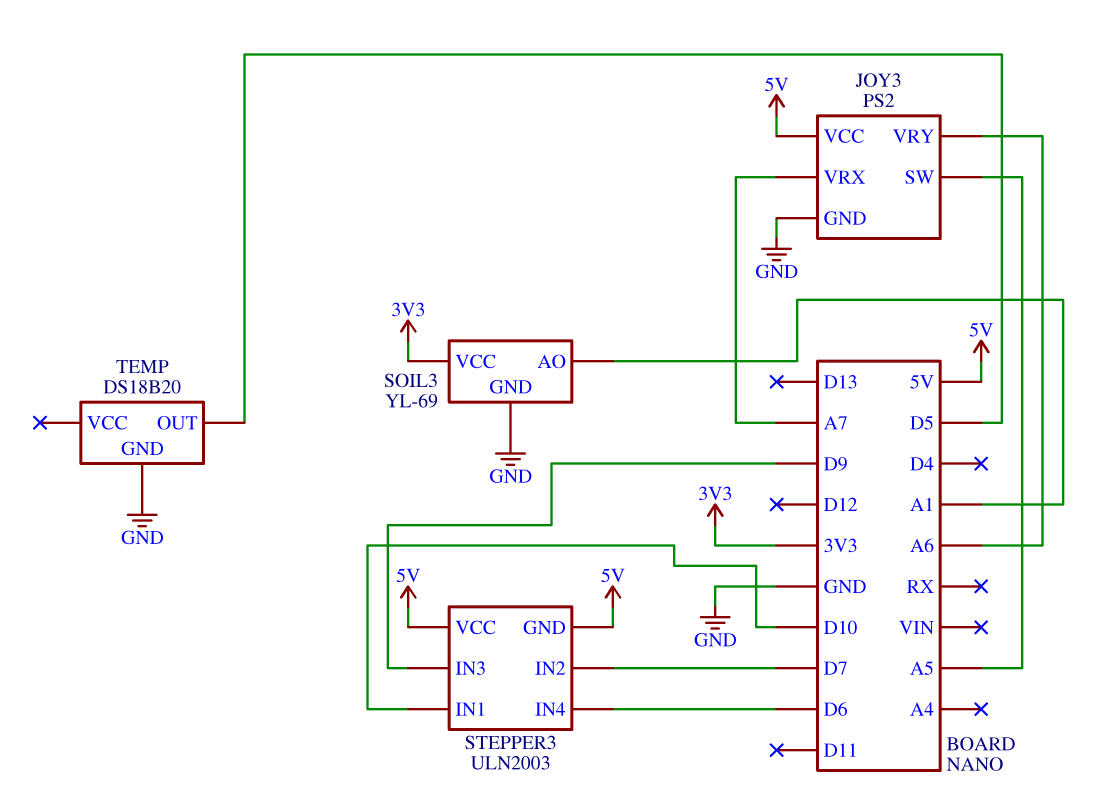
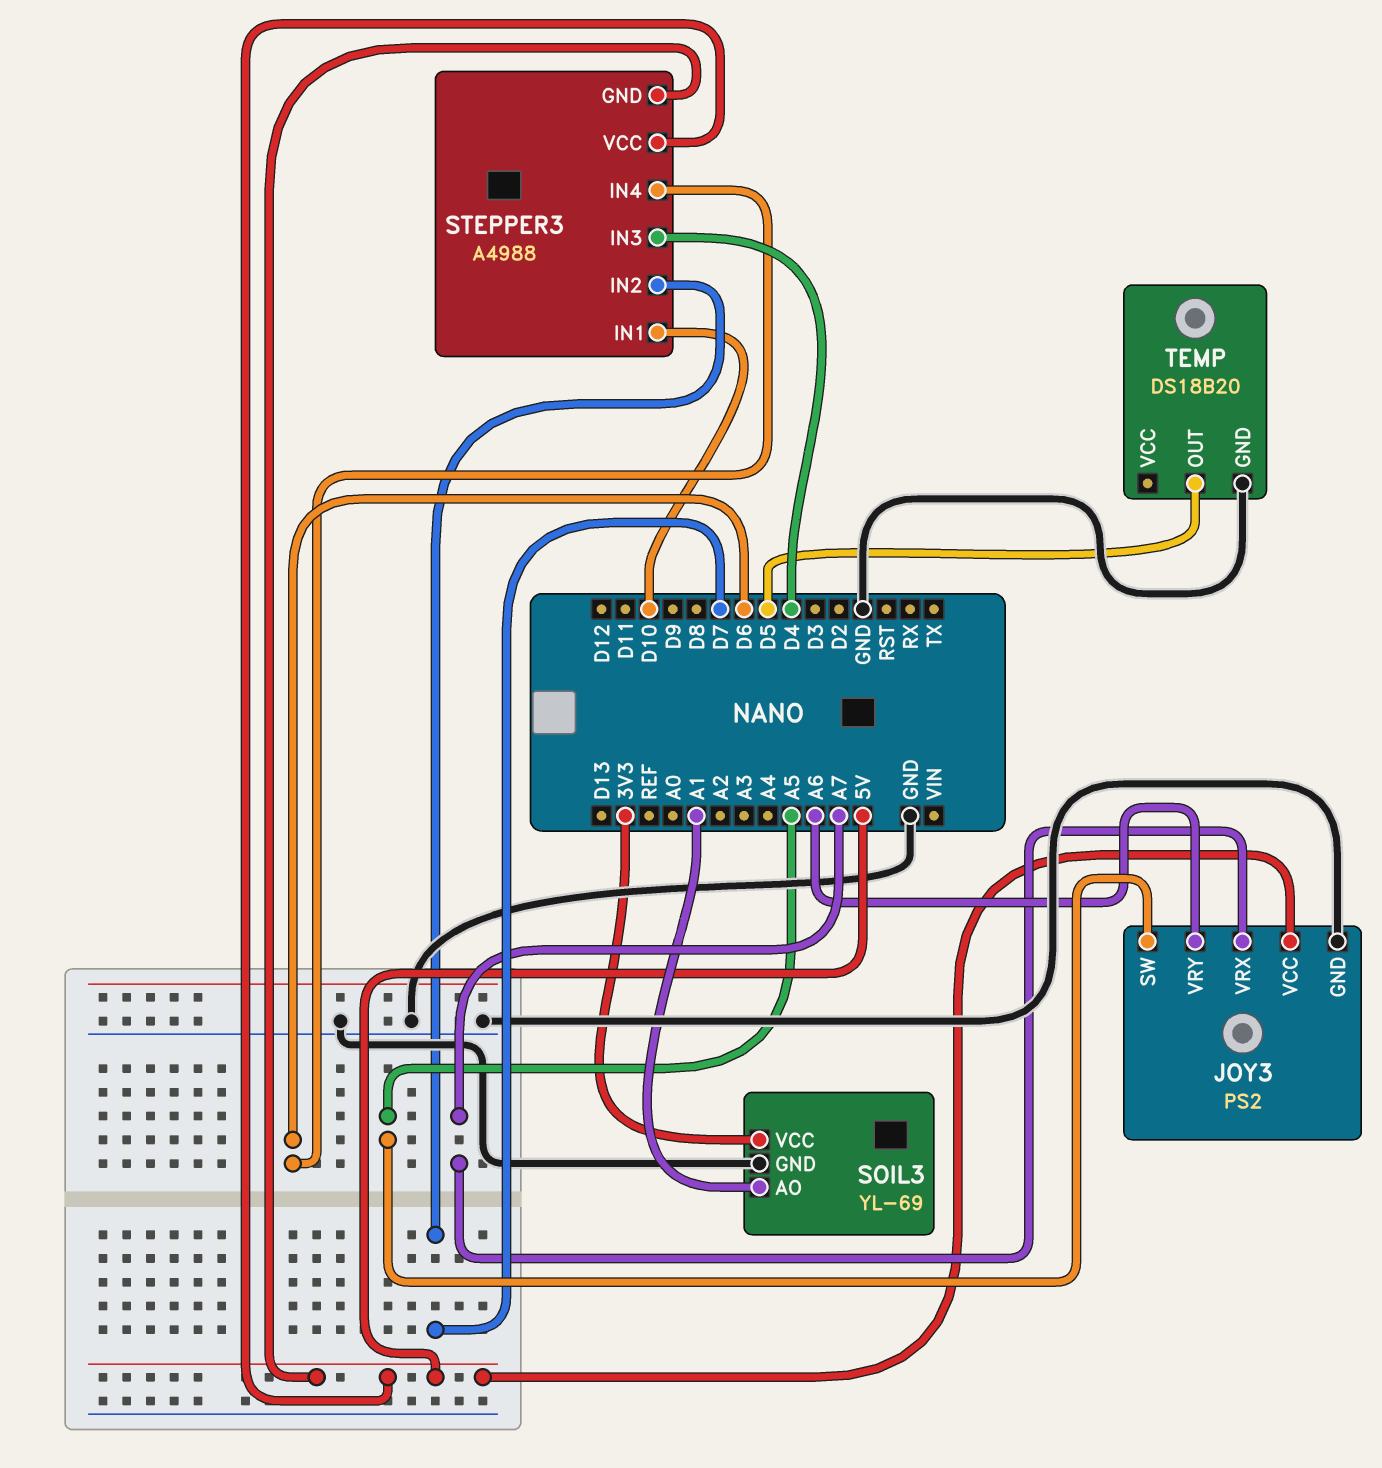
STEPPER3: ULN2003 -> A4988
STEPPER3 pin IN3: D9 -> D4

